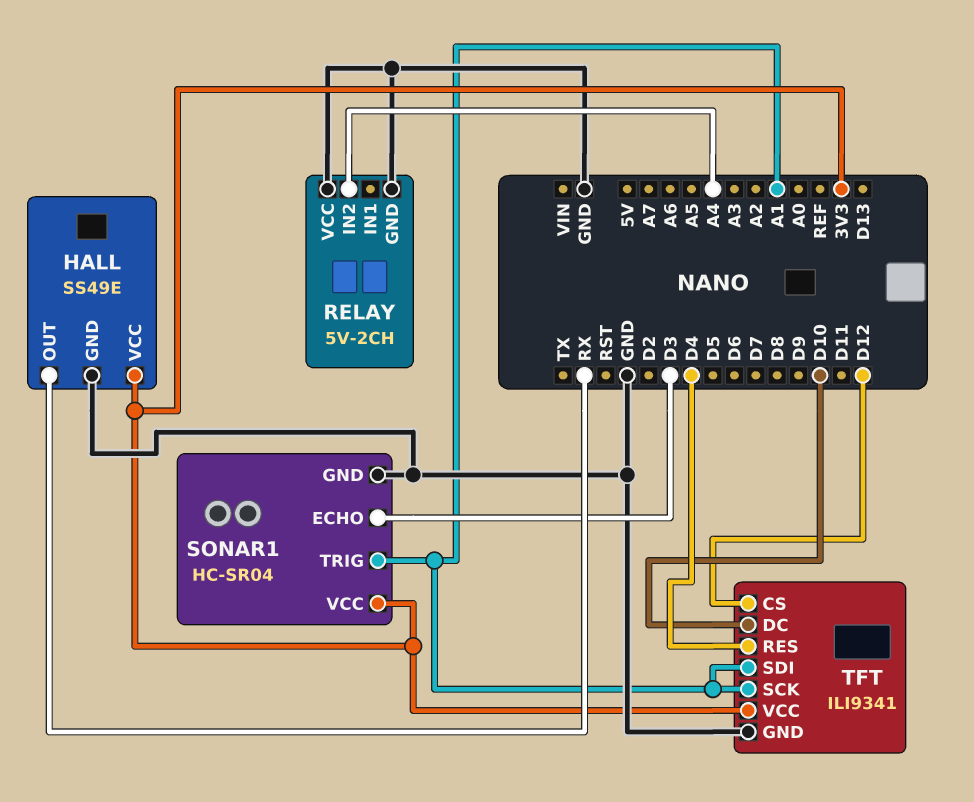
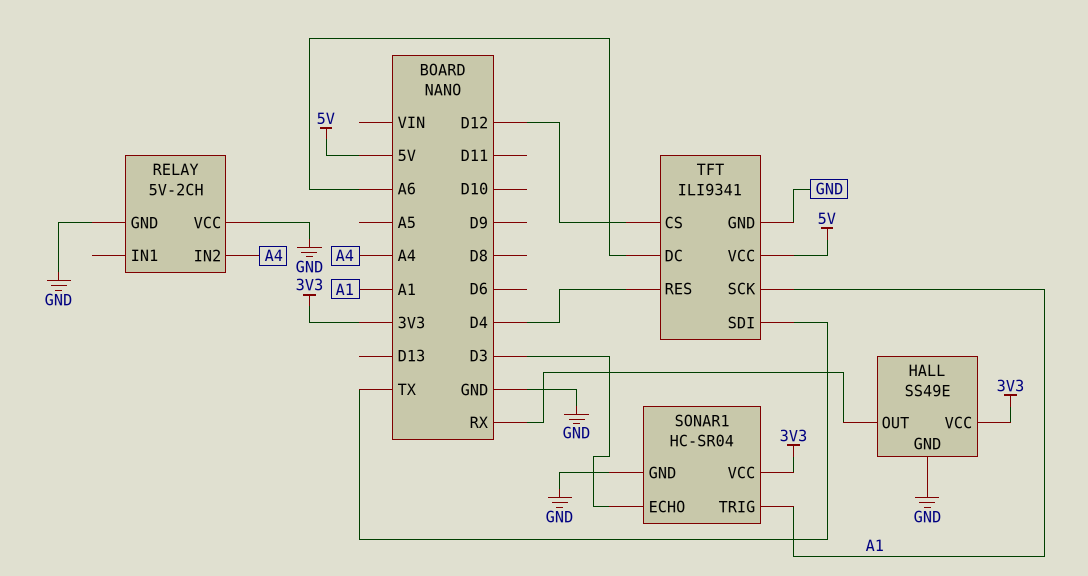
TFT pin DC: D10 -> A6
TFT pin SDI: A1 -> TX
TFT pin VCC: 3V3 -> 5V

